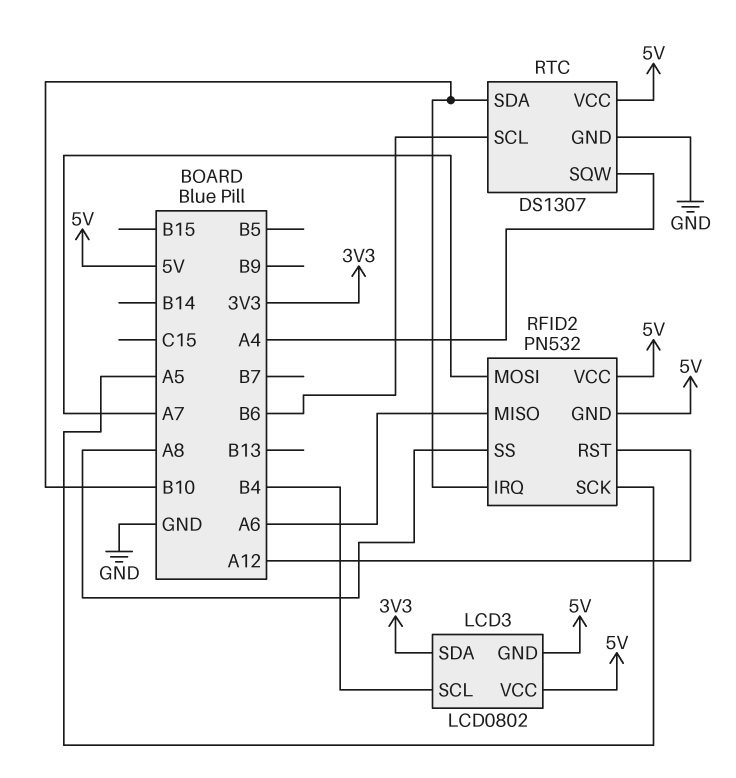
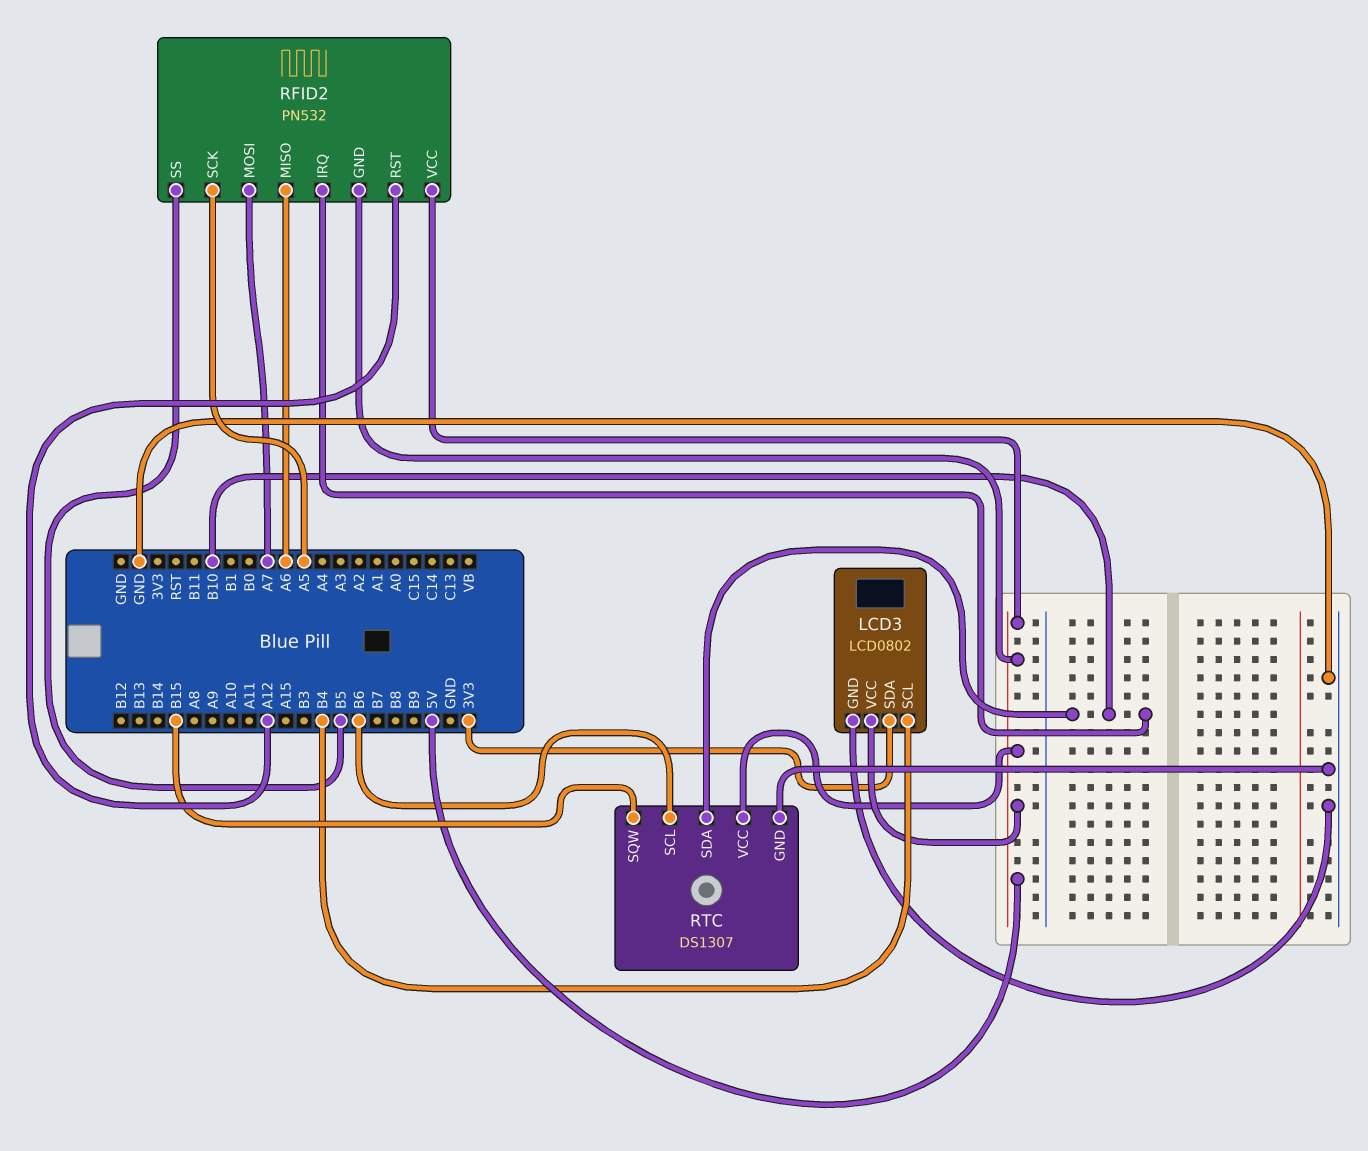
LCD3 pin GND: 5V -> GND
RFID2 pin SS: A8 -> B5
RTC pin SQW: A4 -> B15

